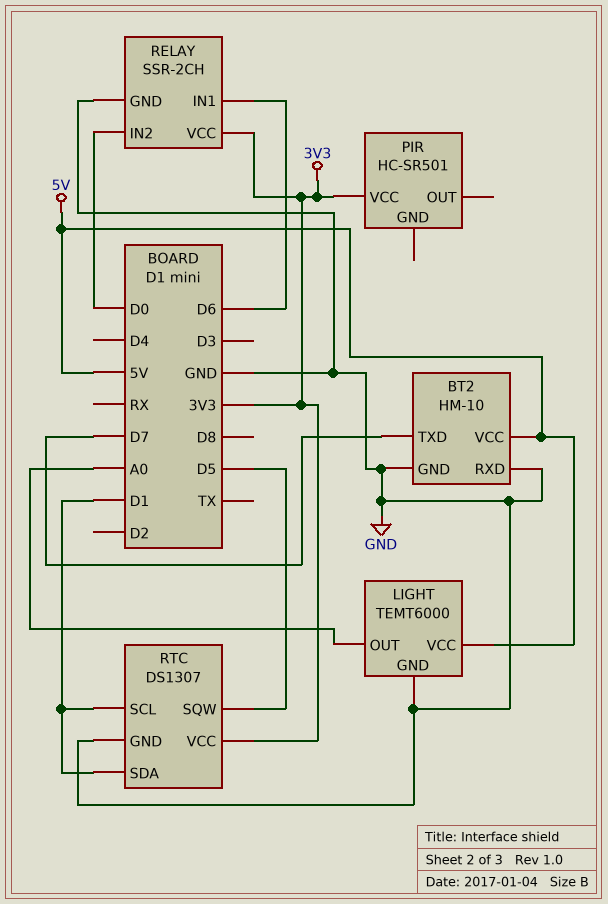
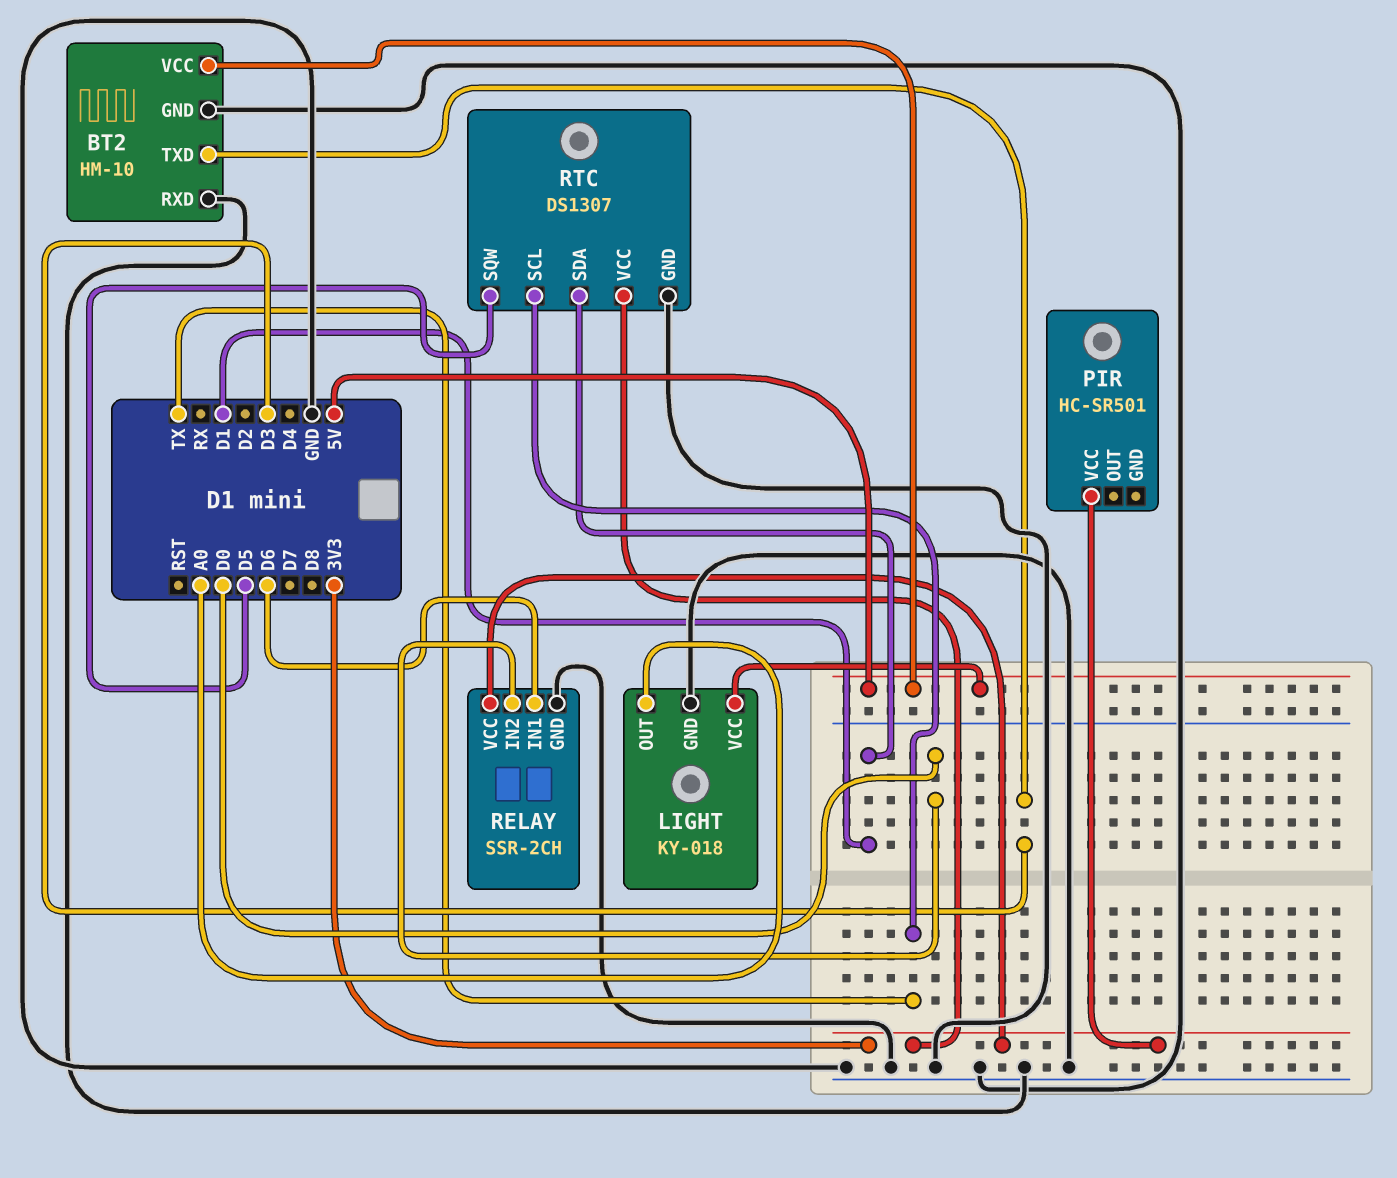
BT2 pin TXD: D7 -> D3
LIGHT: TEMT6000 -> KY-018
RTC pin SCL: D1 -> TX

